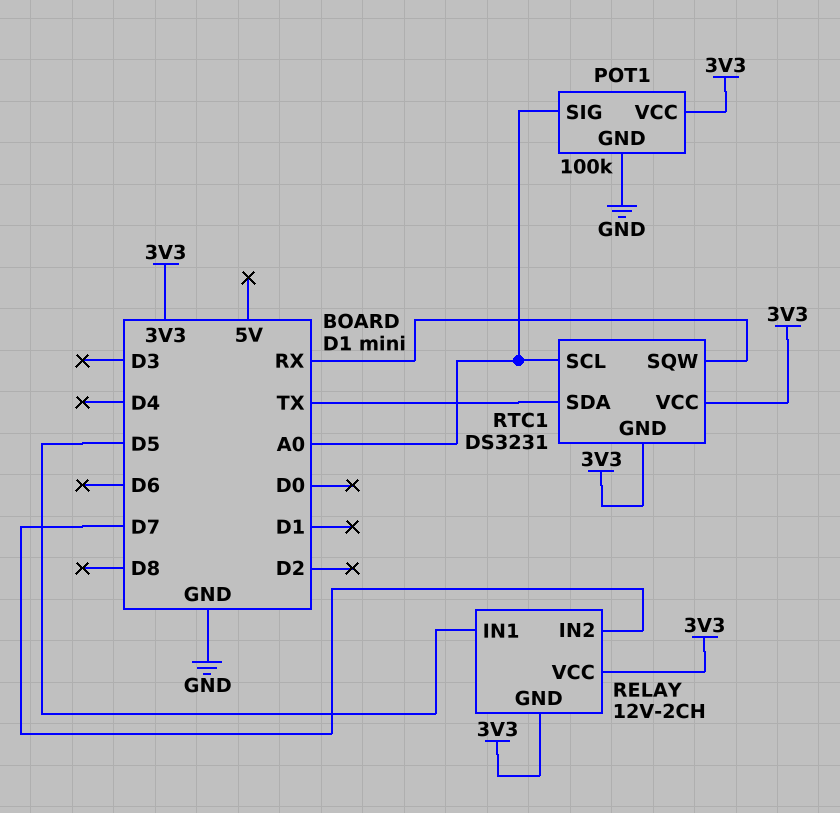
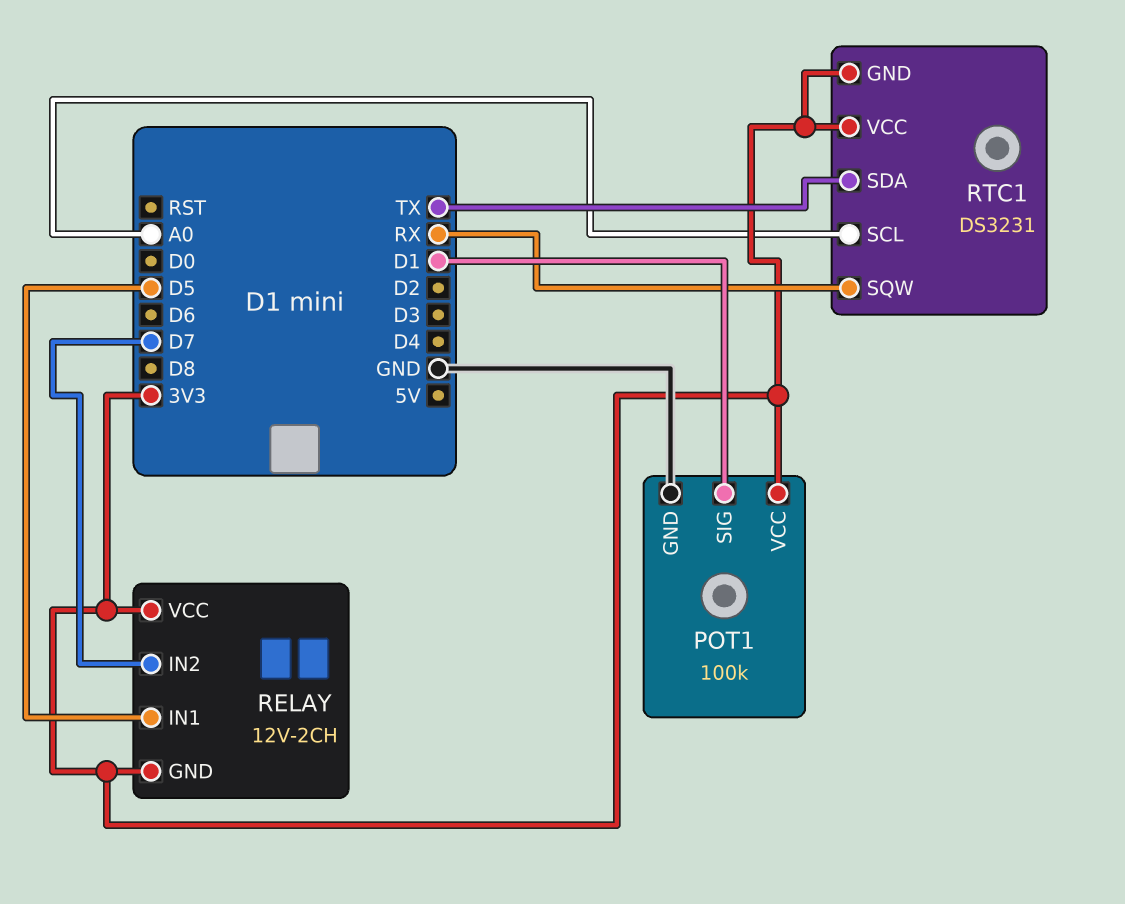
POT1 pin SIG: A0 -> D1

